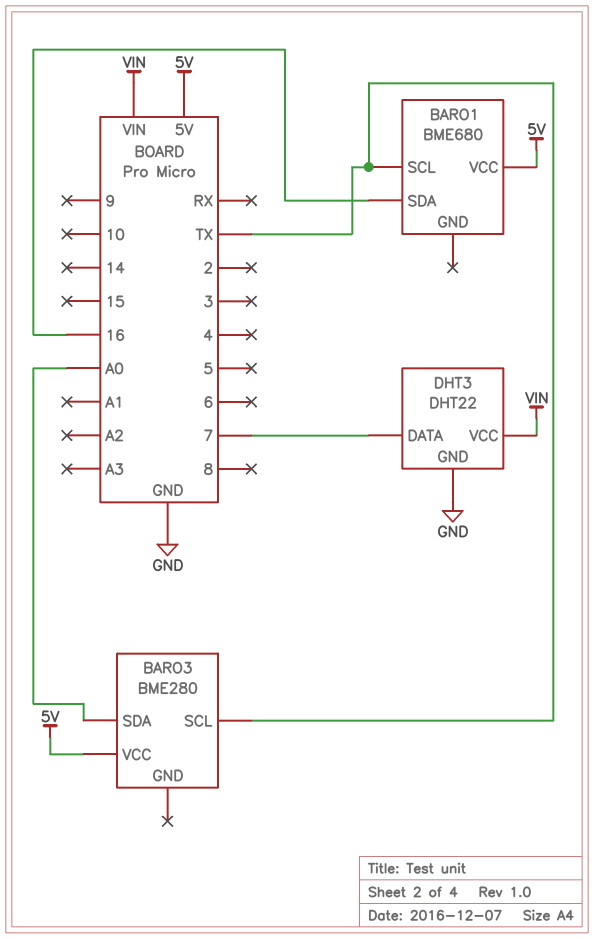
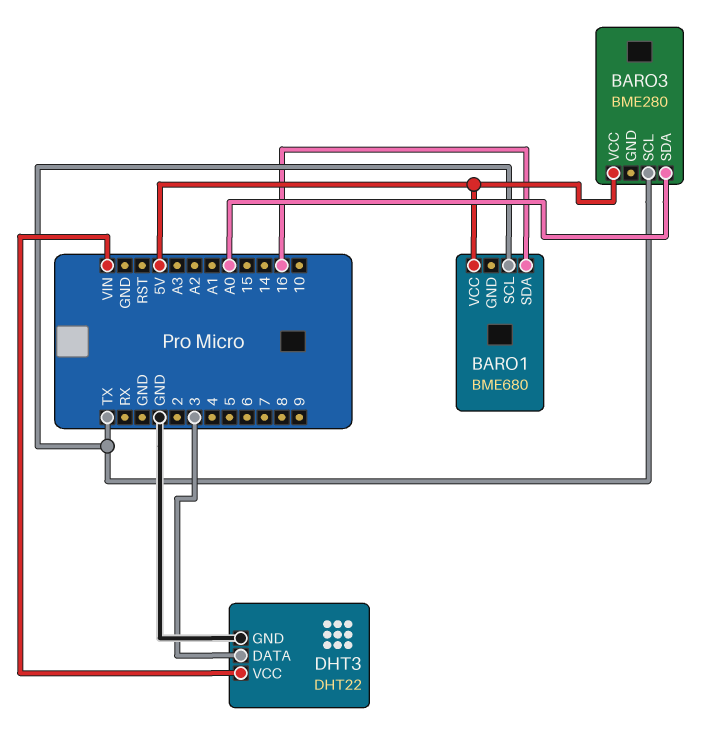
DHT3 pin DATA: 7 -> 3

